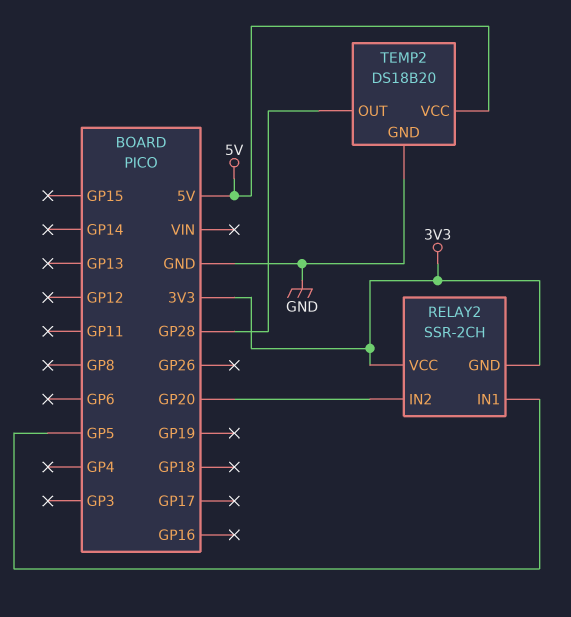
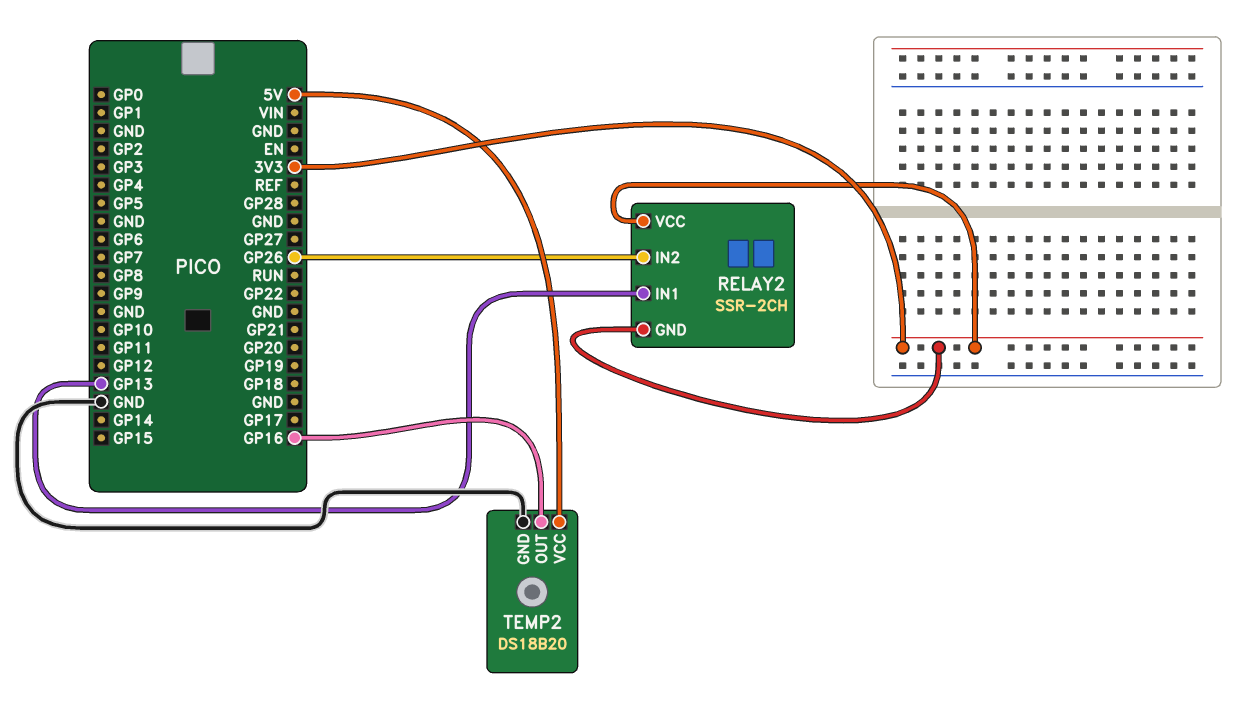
RELAY2 pin IN1: GP5 -> GP13
RELAY2 pin IN2: GP20 -> GP26
TEMP2 pin OUT: GP28 -> GP16

